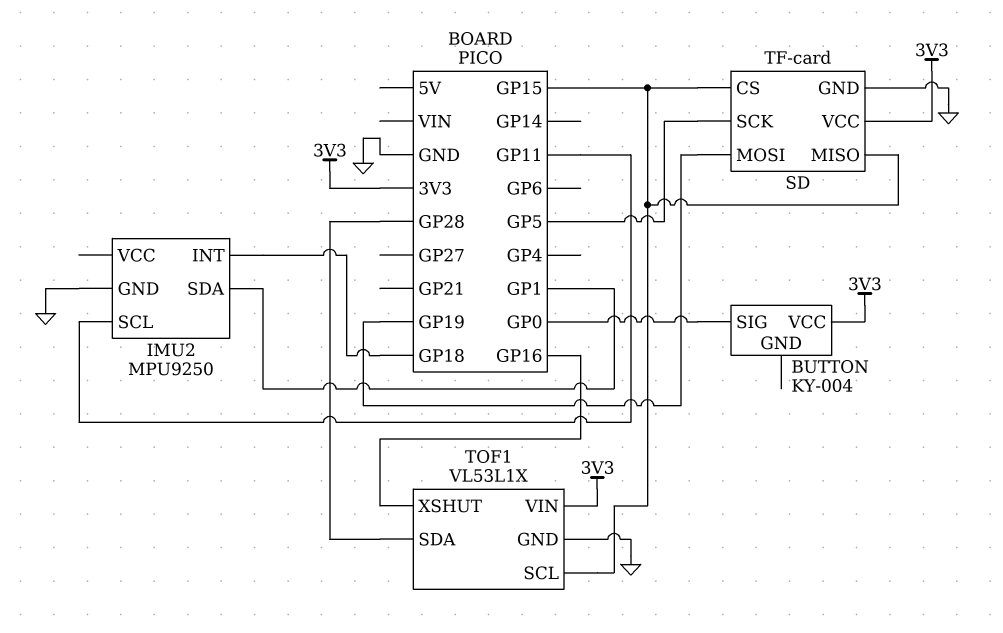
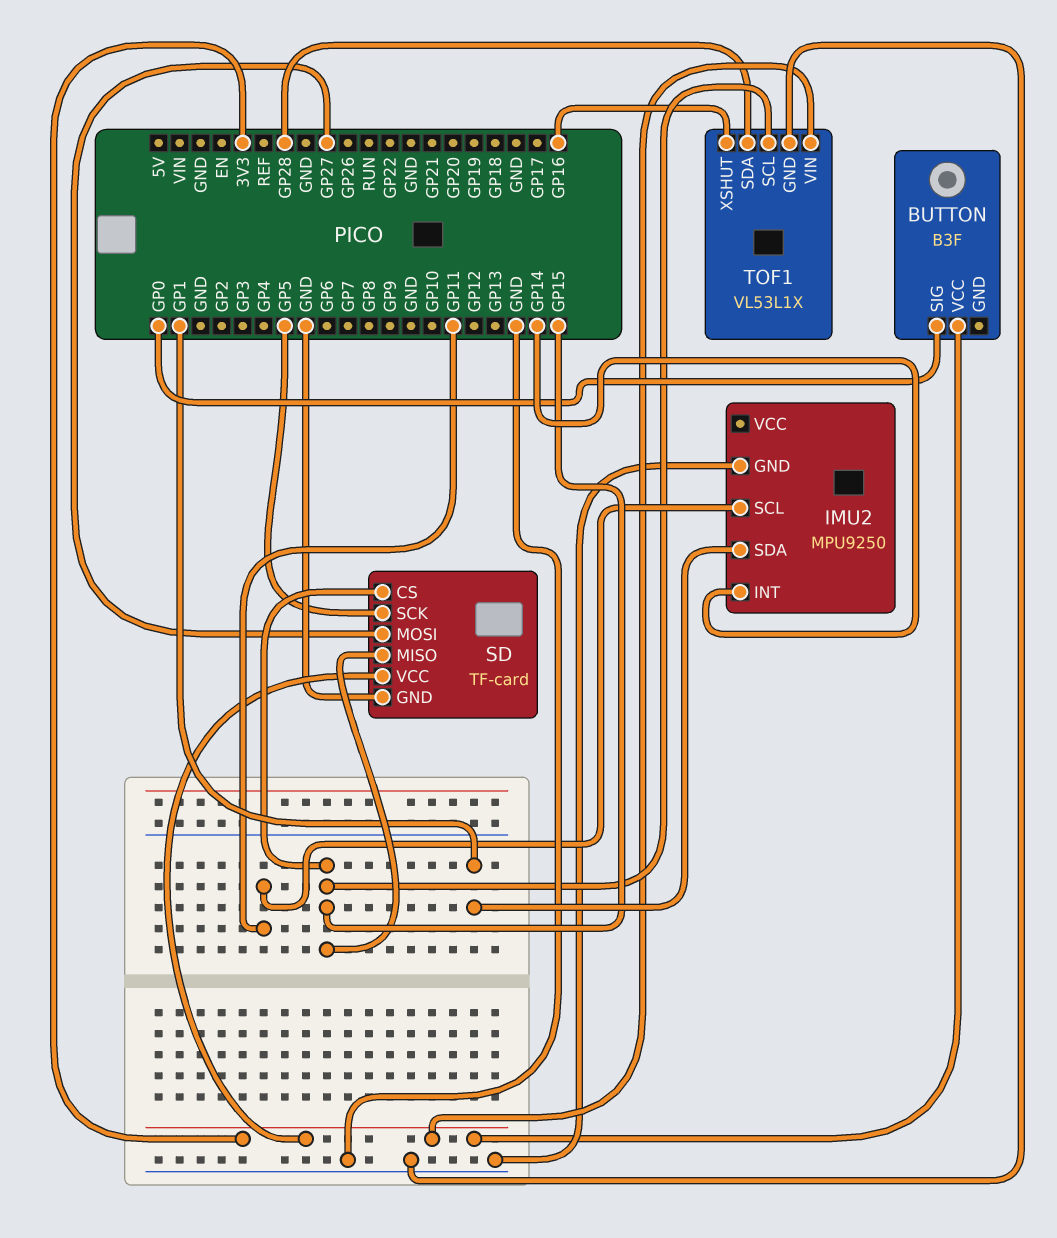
BUTTON: KY-004 -> B3F
IMU2 pin INT: GP18 -> GP14
SD pin MOSI: GP19 -> GP27

